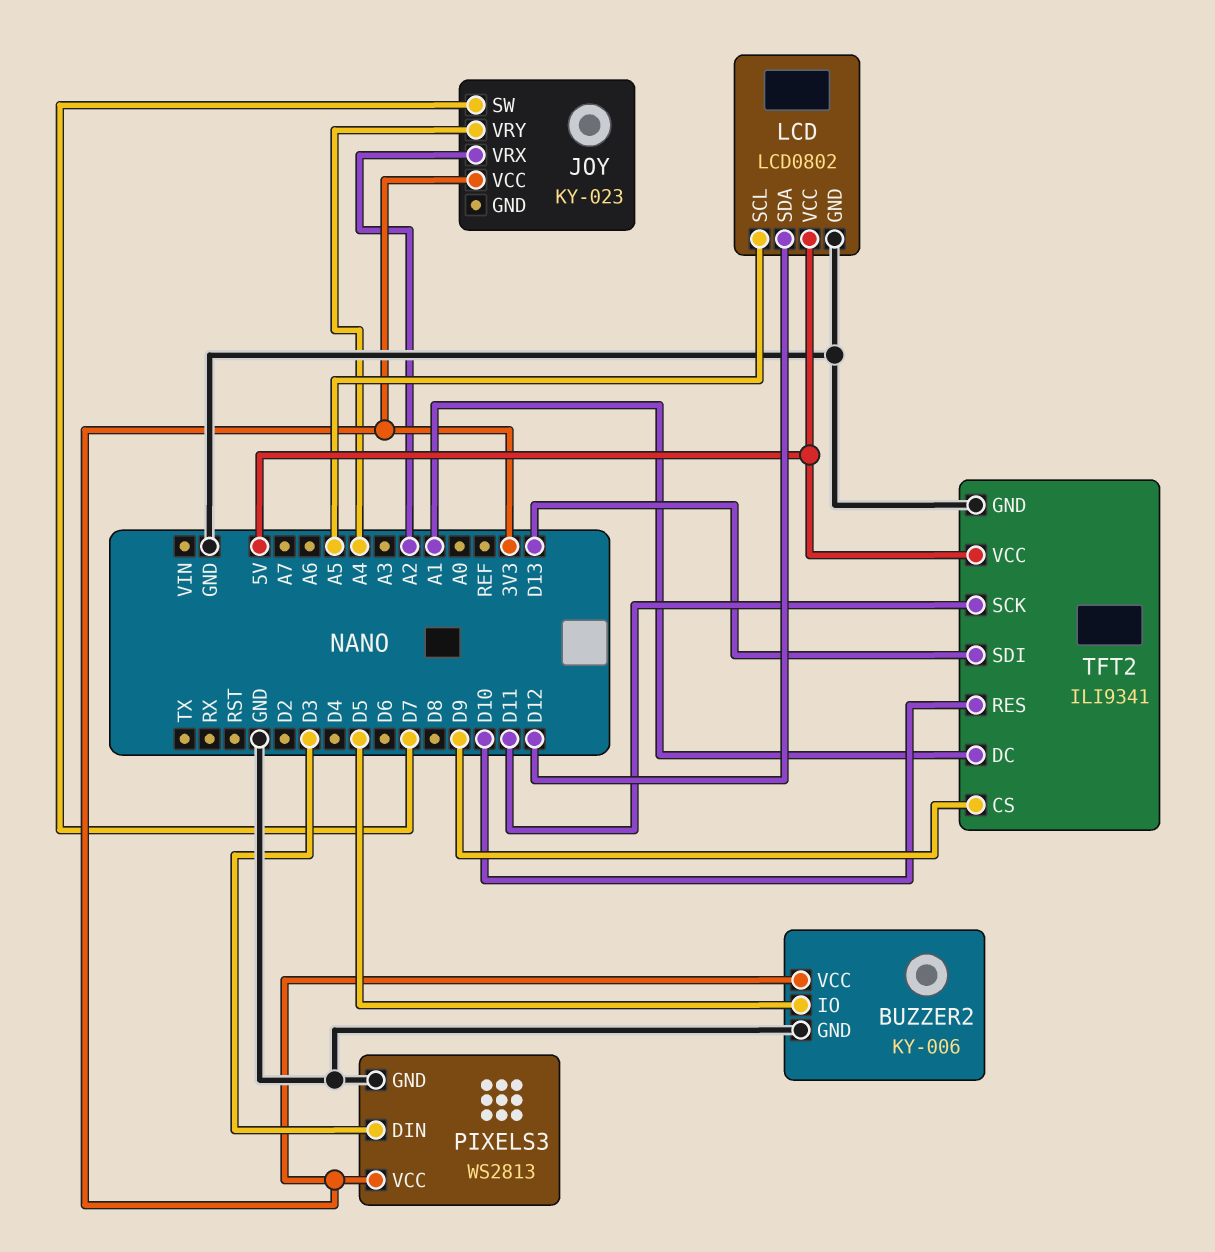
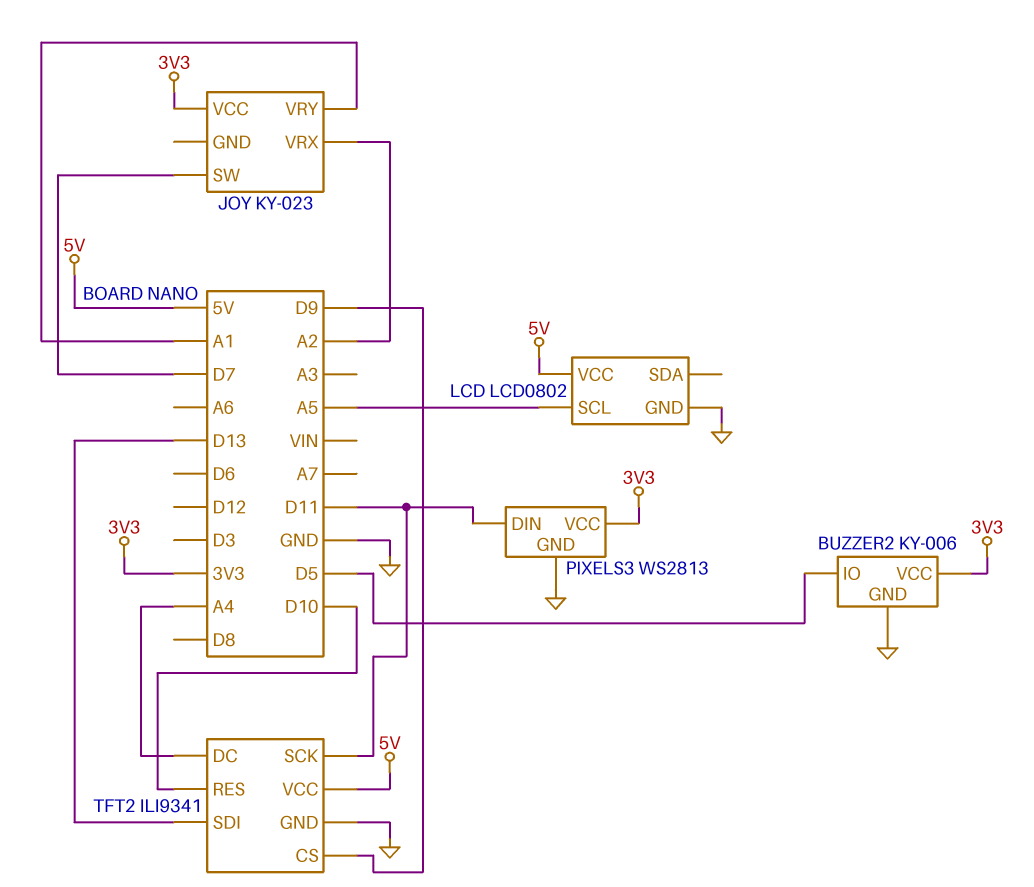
JOY pin VRY: A4 -> A1
LCD pin SDA: D12 -> none
PIXELS3 pin DIN: D3 -> D11
TFT2 pin DC: A1 -> A4

